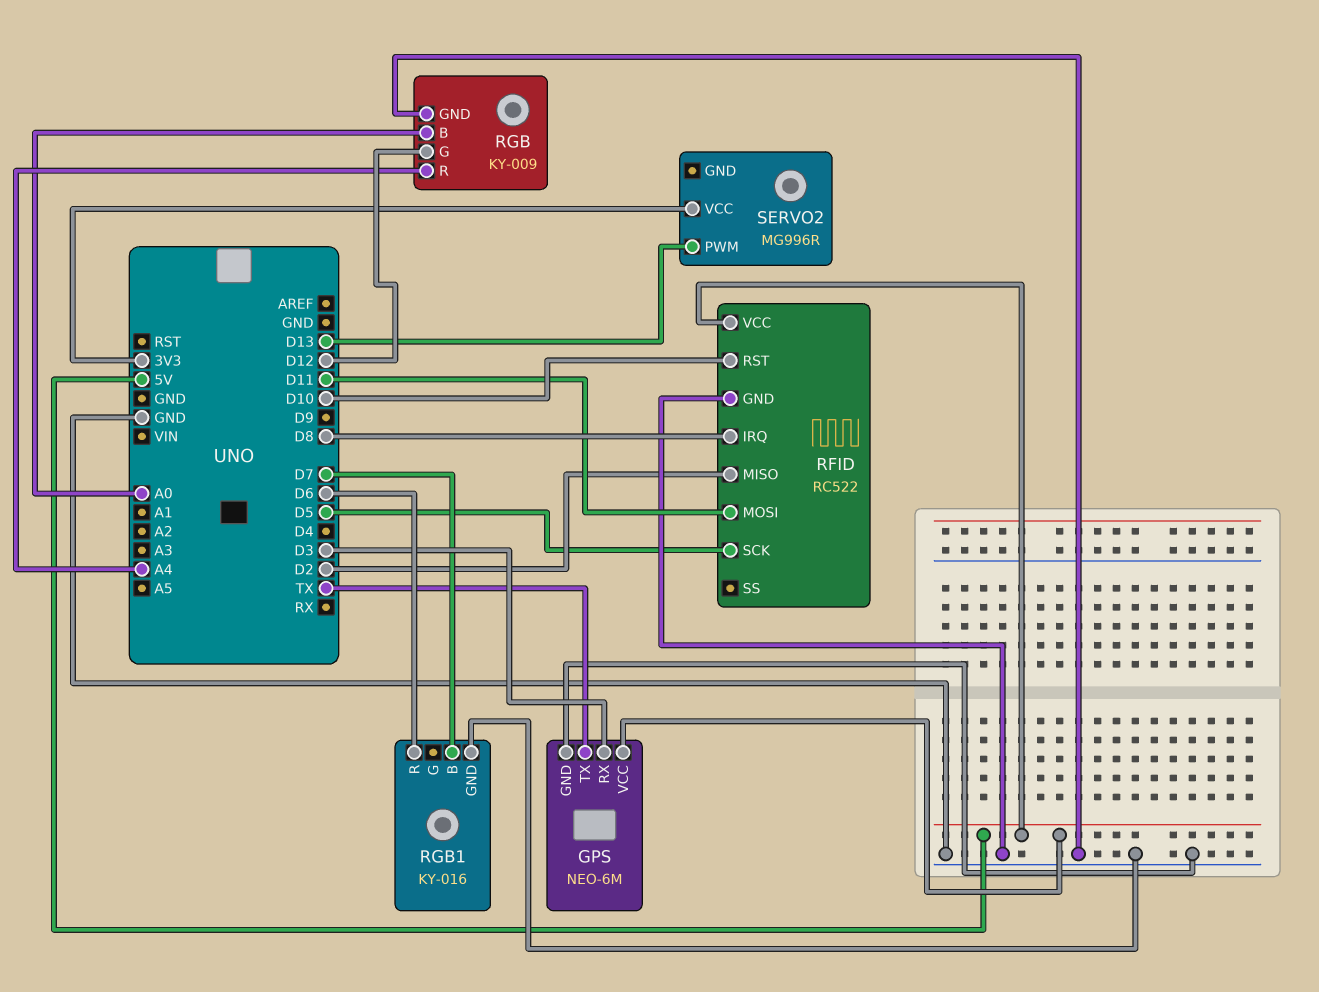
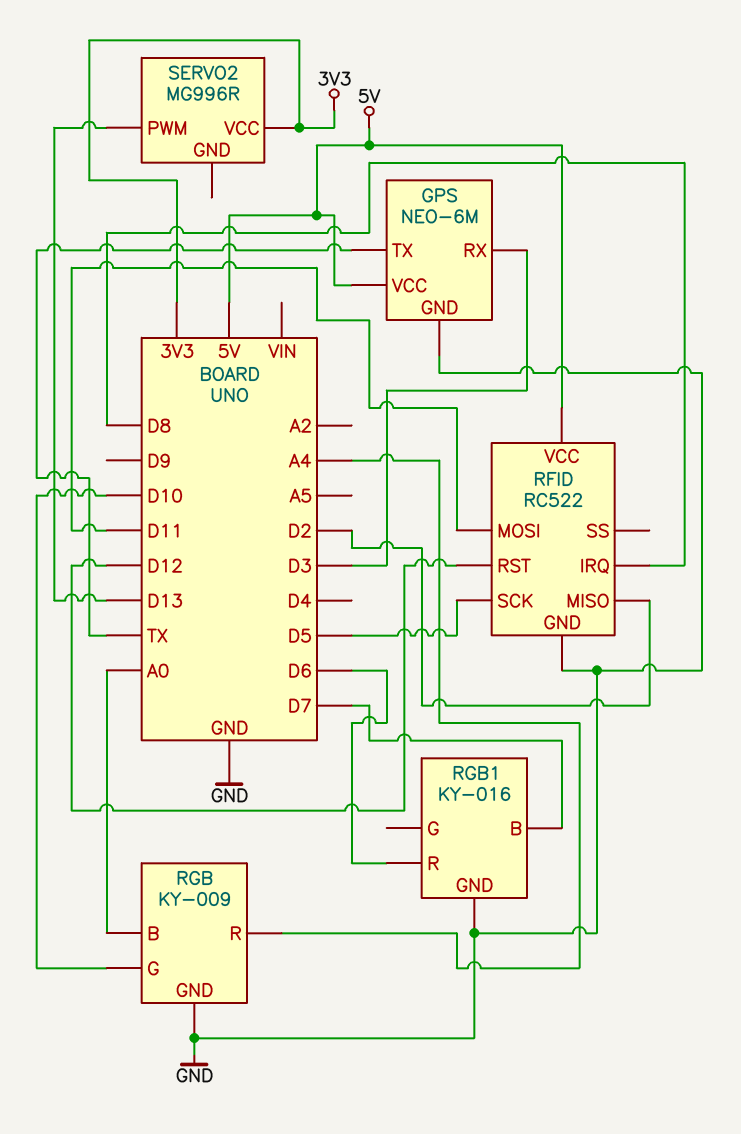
RFID pin RST: D10 -> D12
RGB pin G: D12 -> D10

